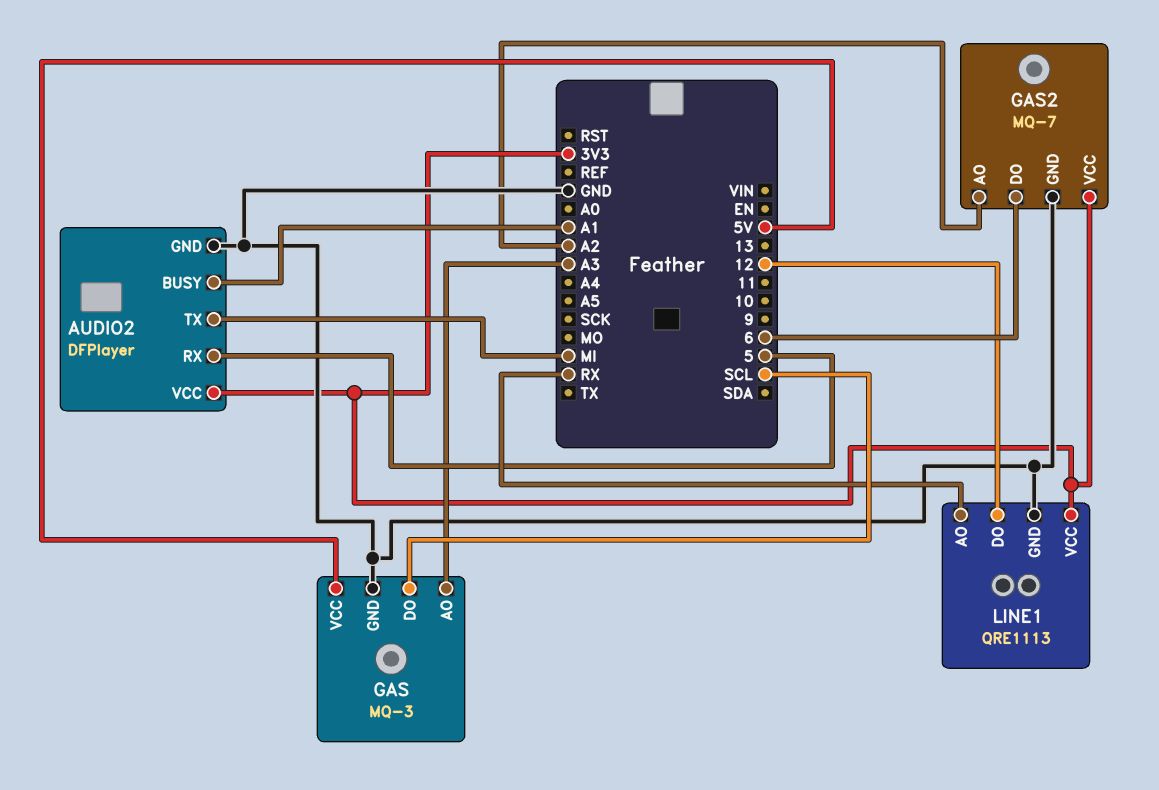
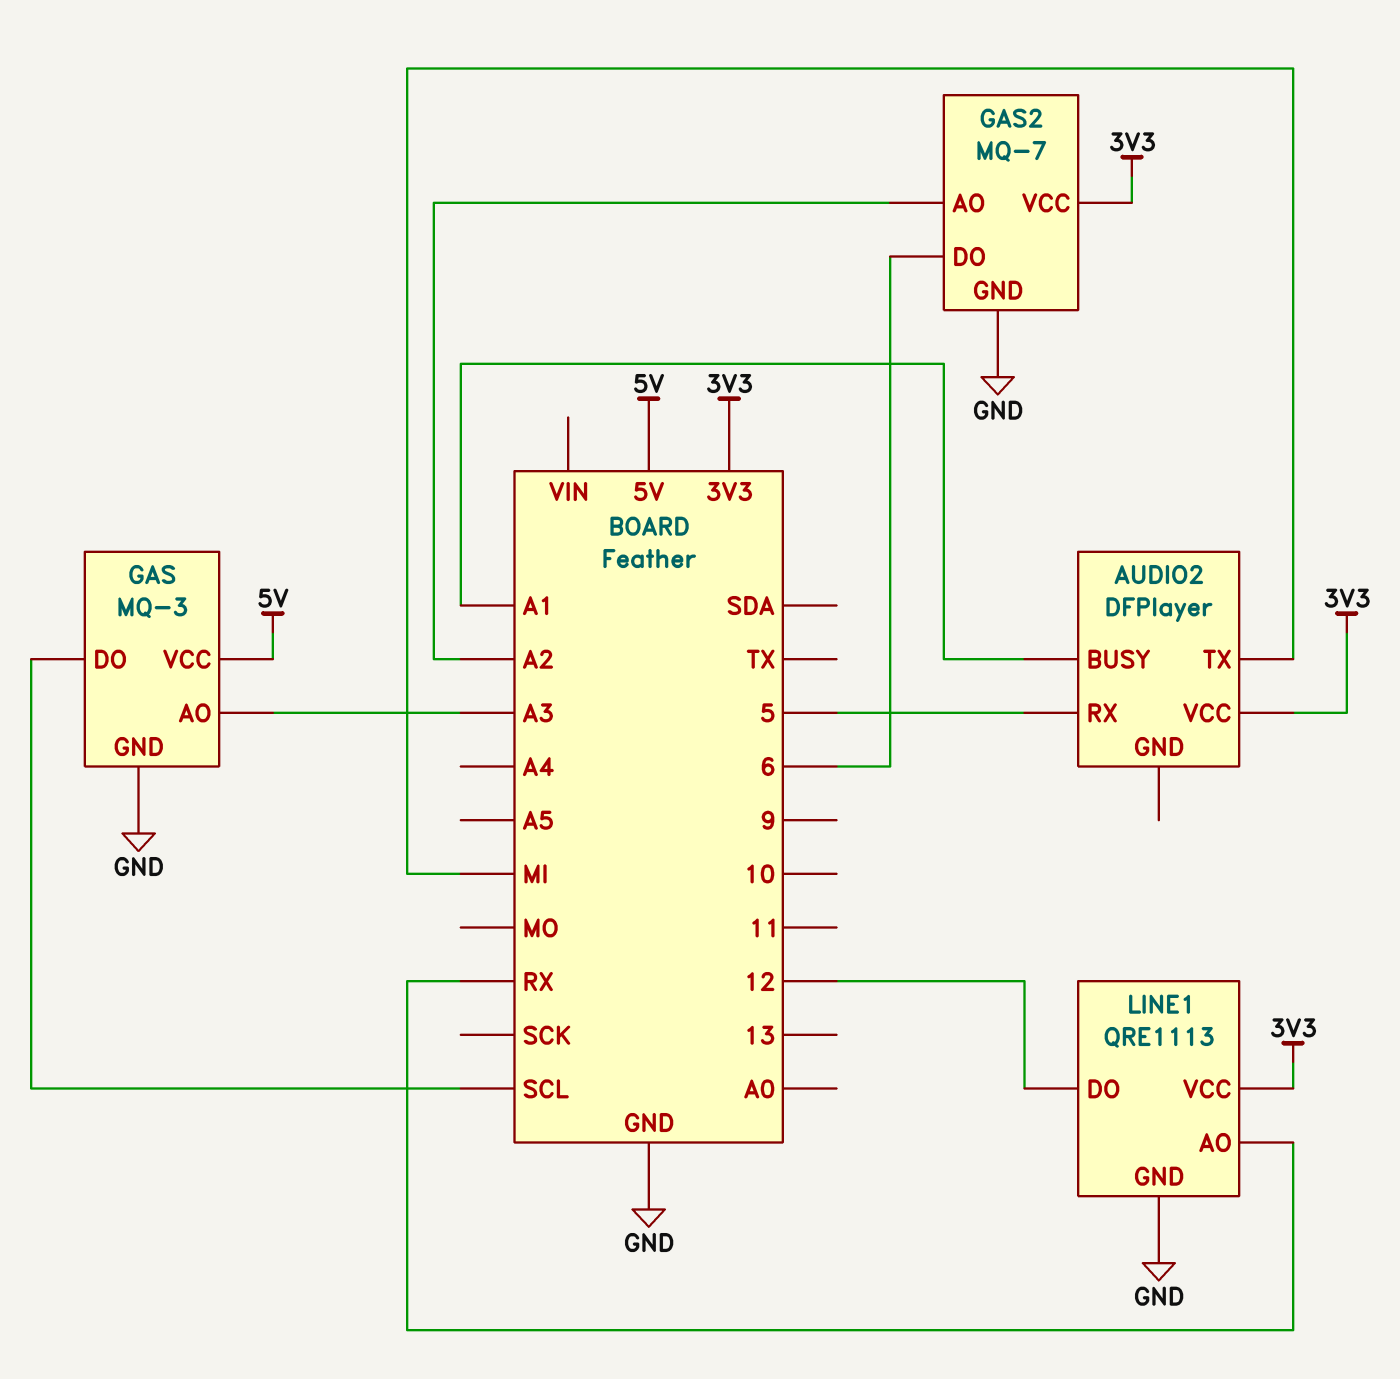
AUDIO2 pin GND: GND -> none

